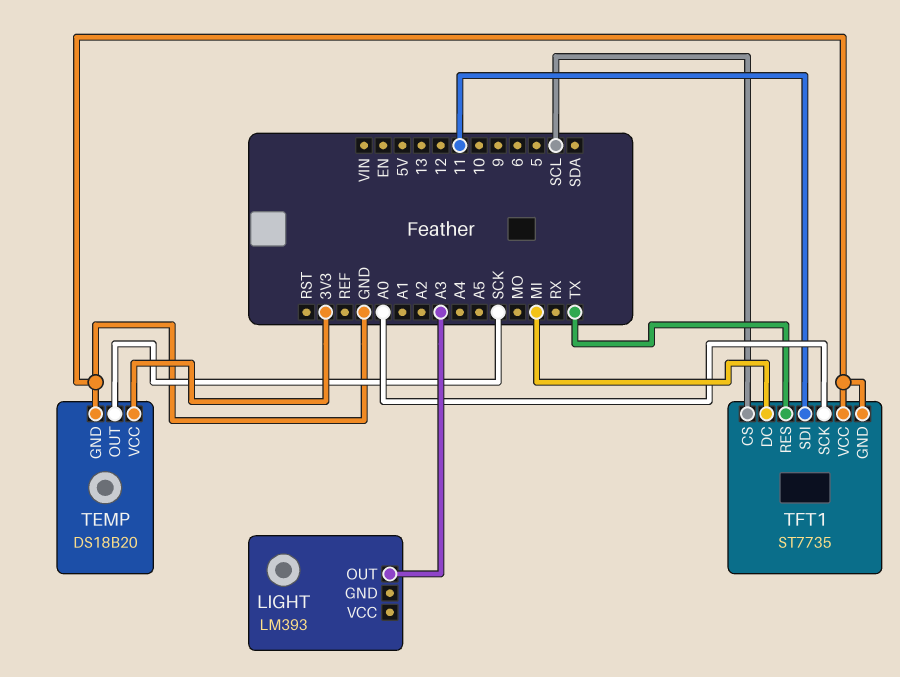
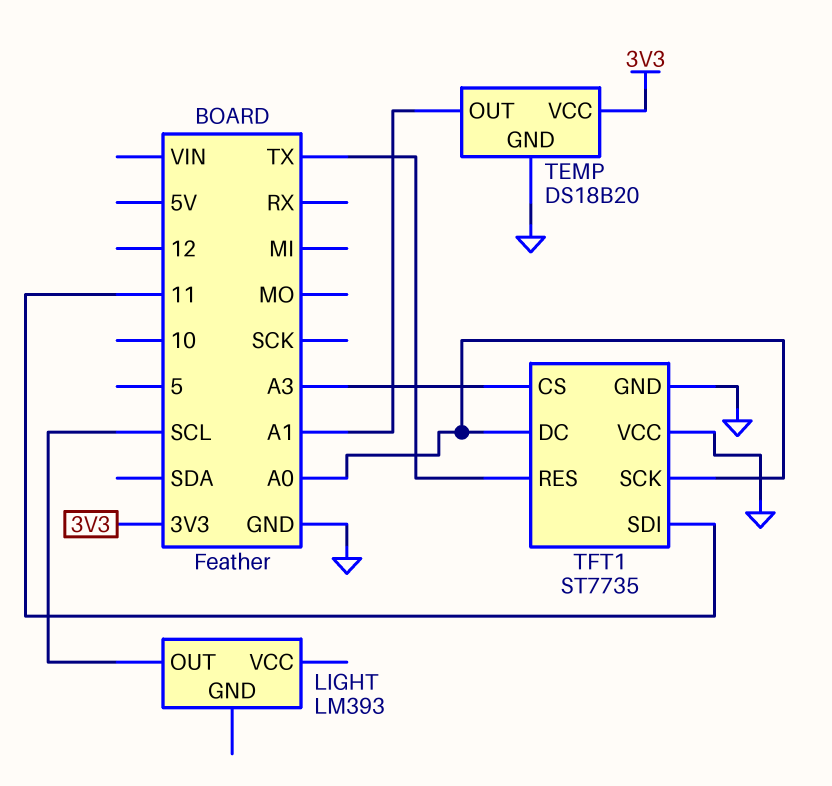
LIGHT pin OUT: A3 -> SCL
TEMP pin OUT: SCK -> A1
TFT1 pin CS: SCL -> A3
TFT1 pin DC: MI -> A0

